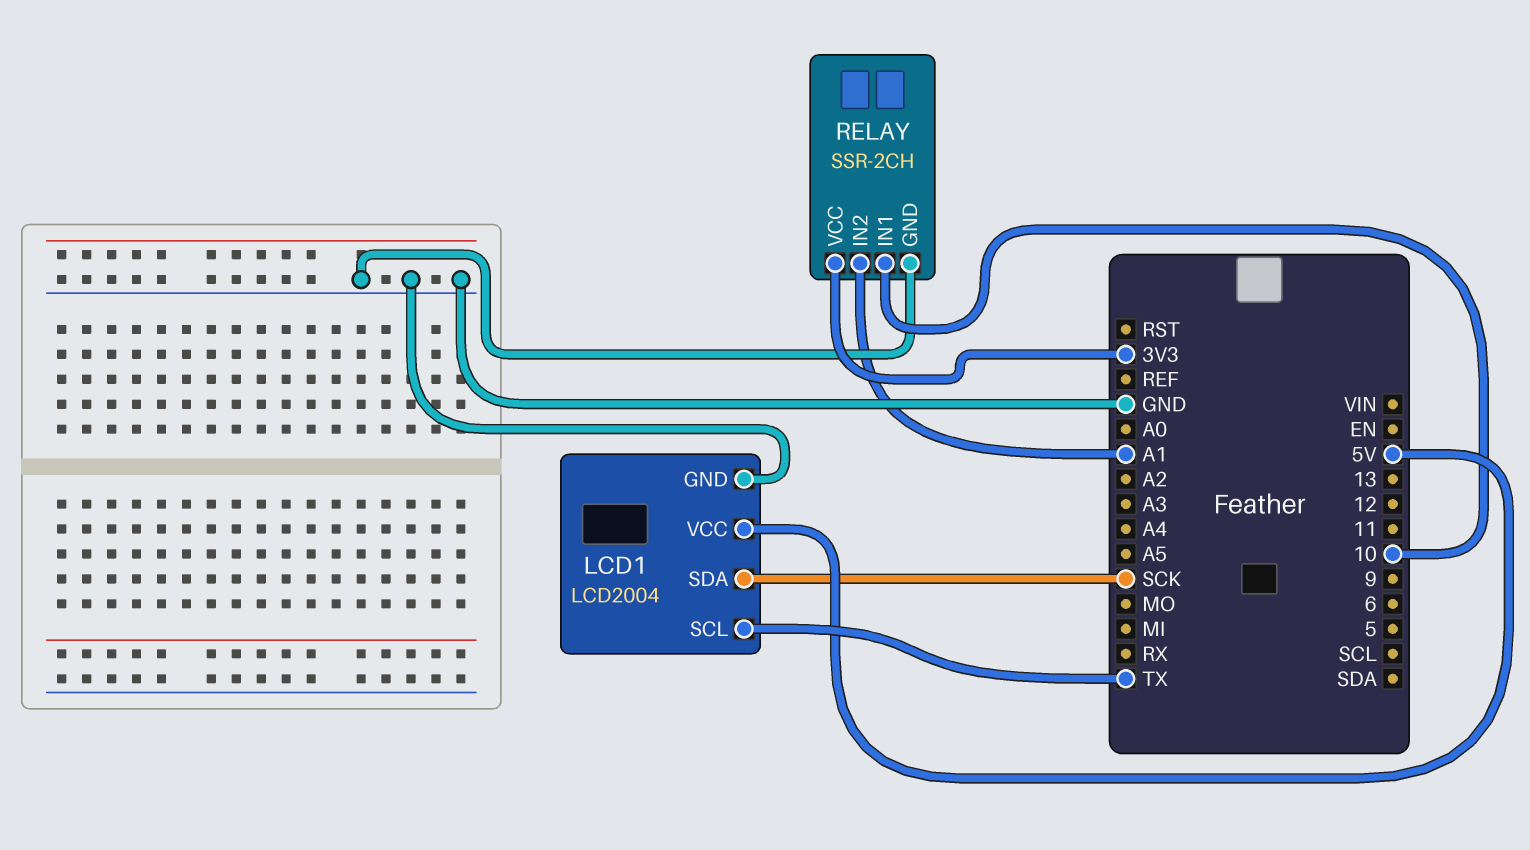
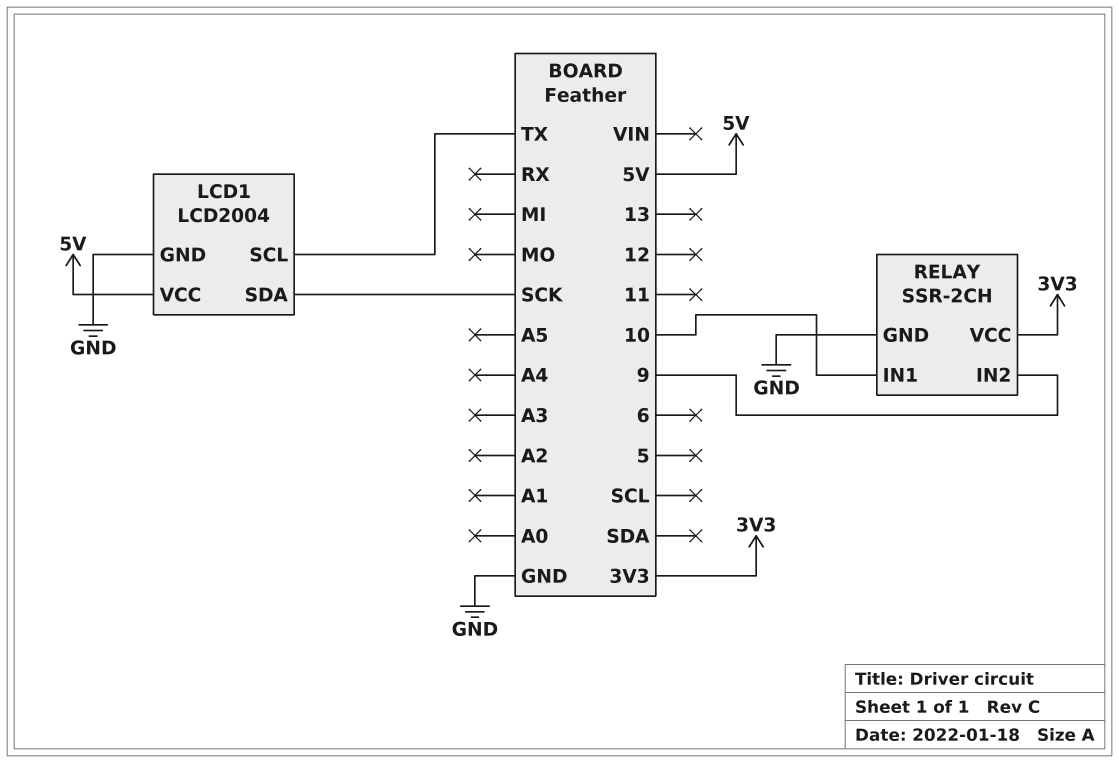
RELAY pin IN2: A1 -> 9

